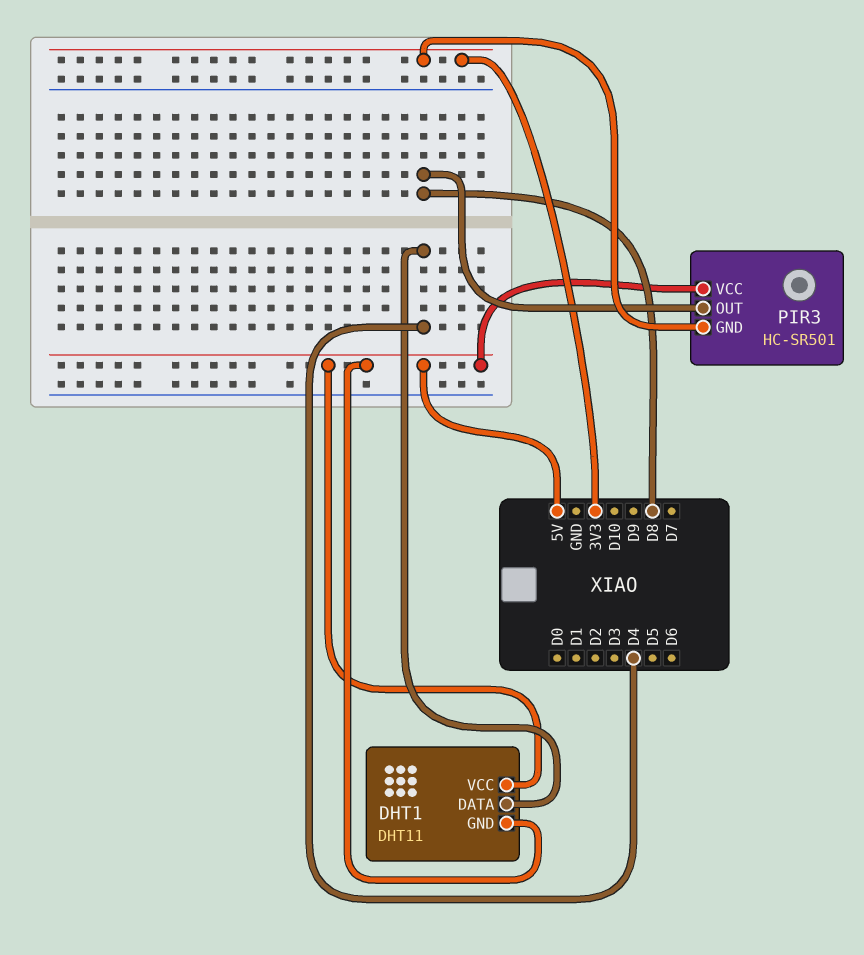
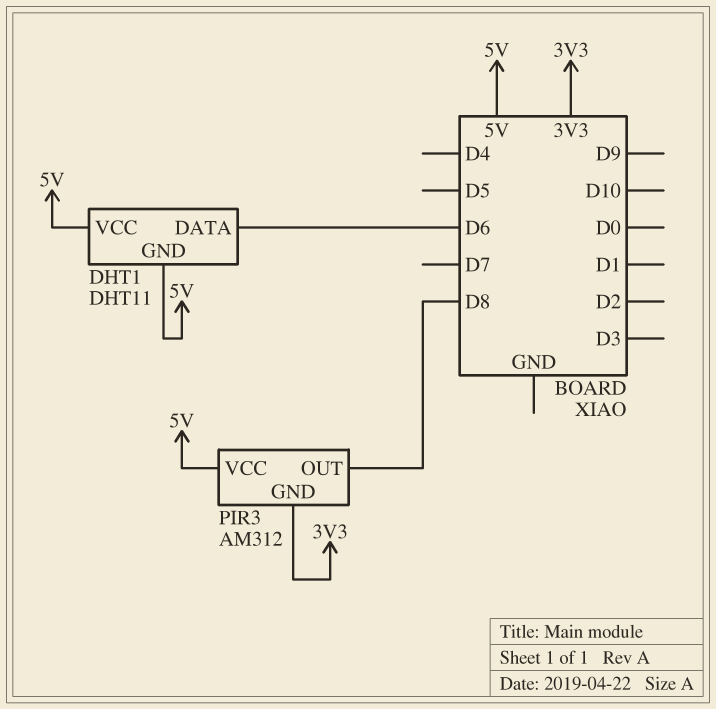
DHT1 pin DATA: D4 -> D6
PIR3: HC-SR501 -> AM312

